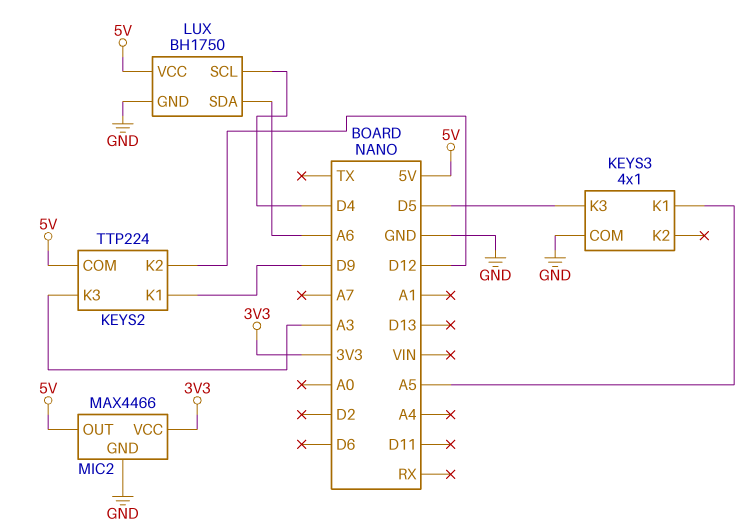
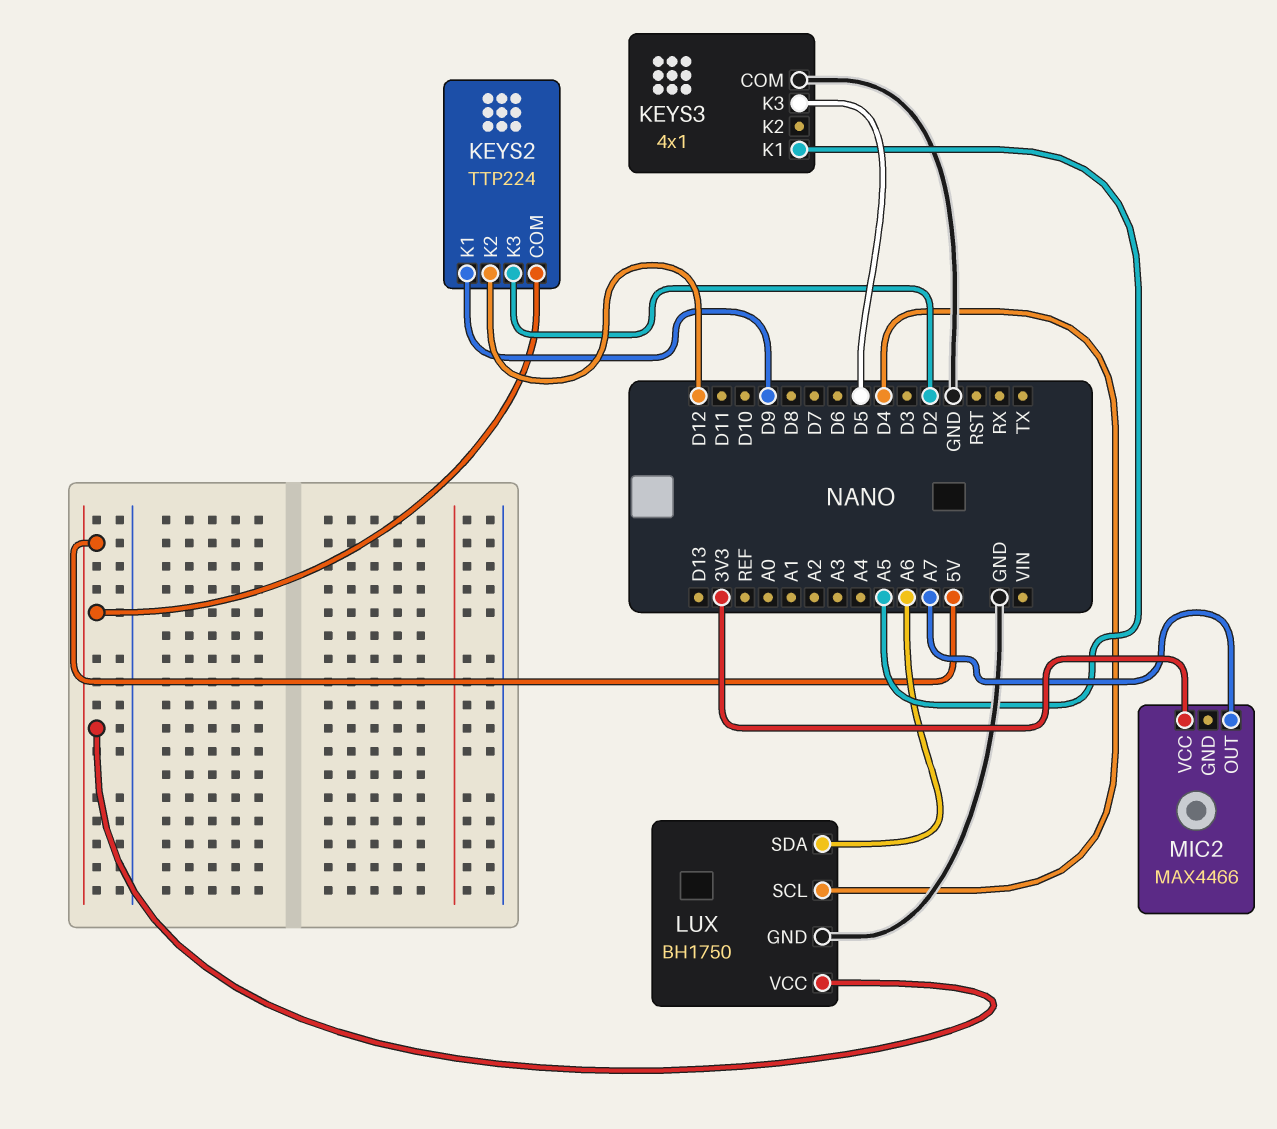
KEYS2 pin K3: A3 -> D2
MIC2 pin GND: GND -> none
MIC2 pin OUT: 5V -> A7

